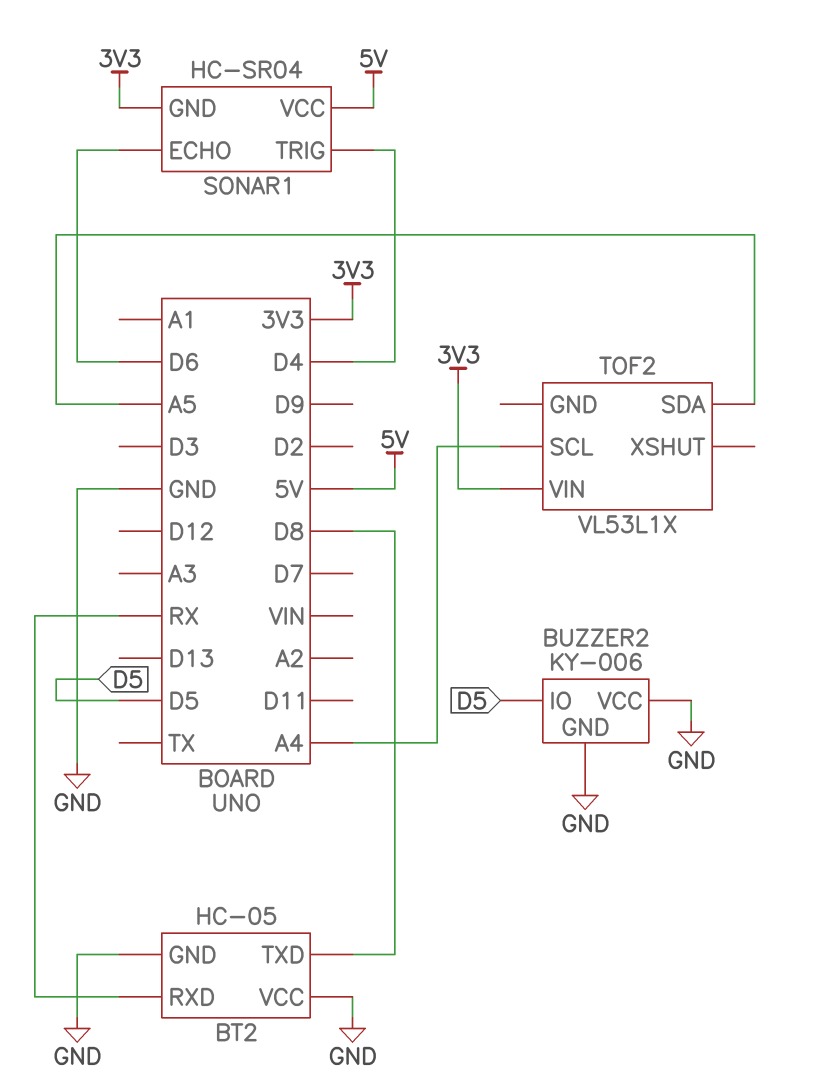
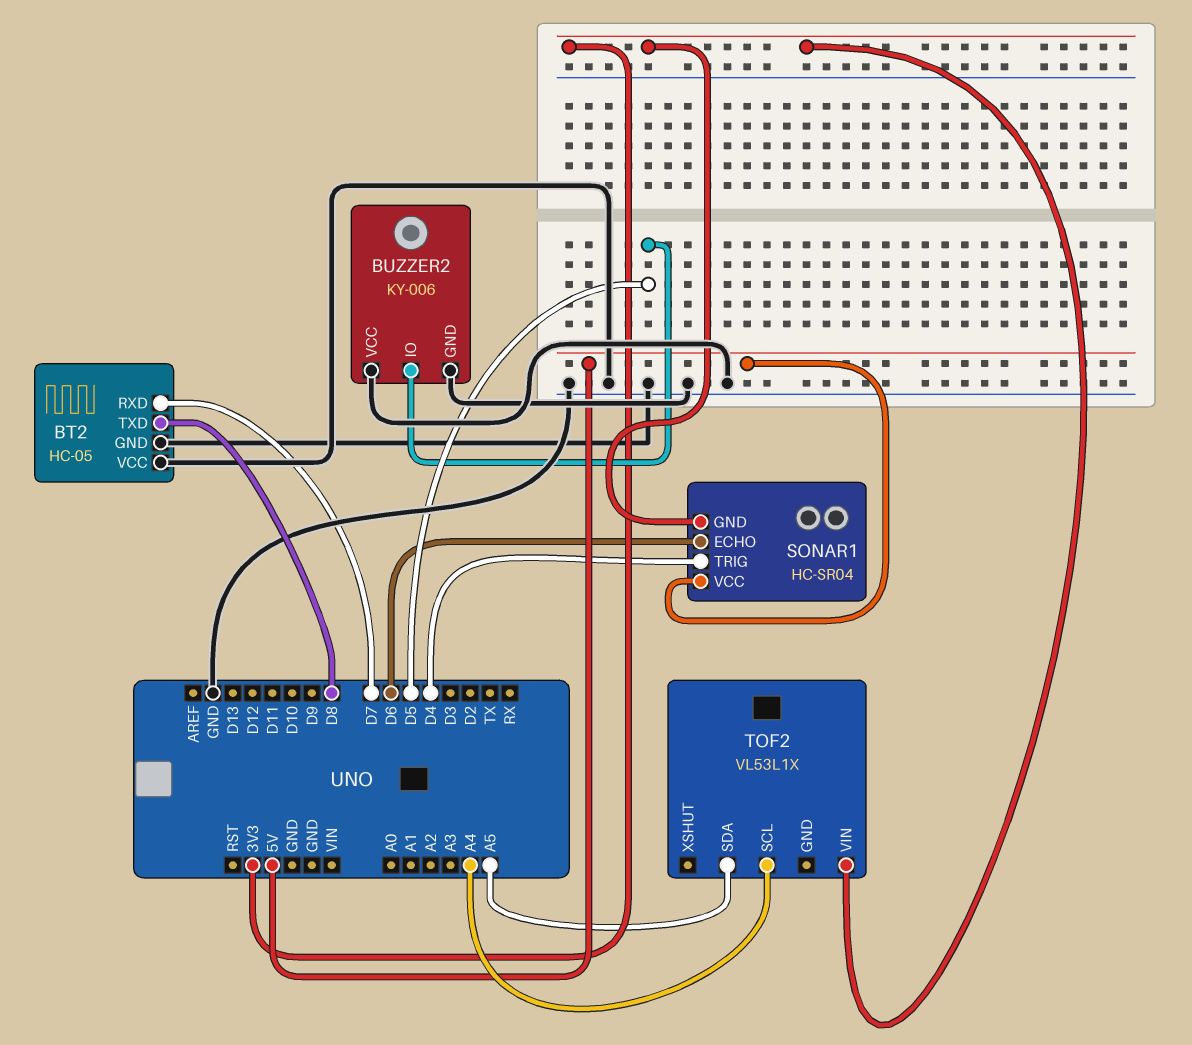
BT2 pin RXD: RX -> D7

